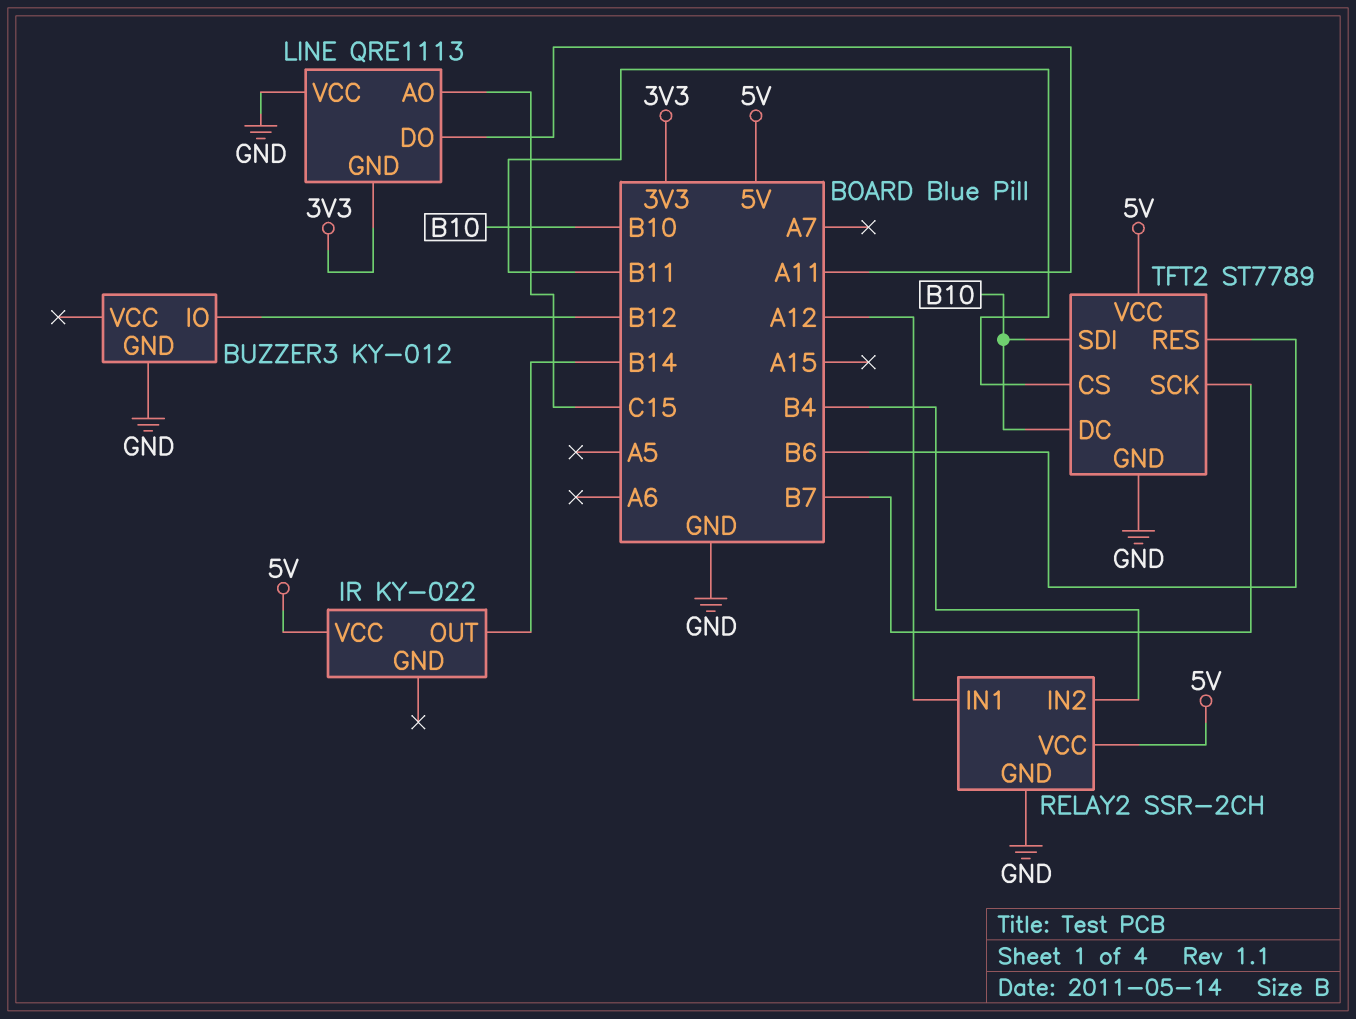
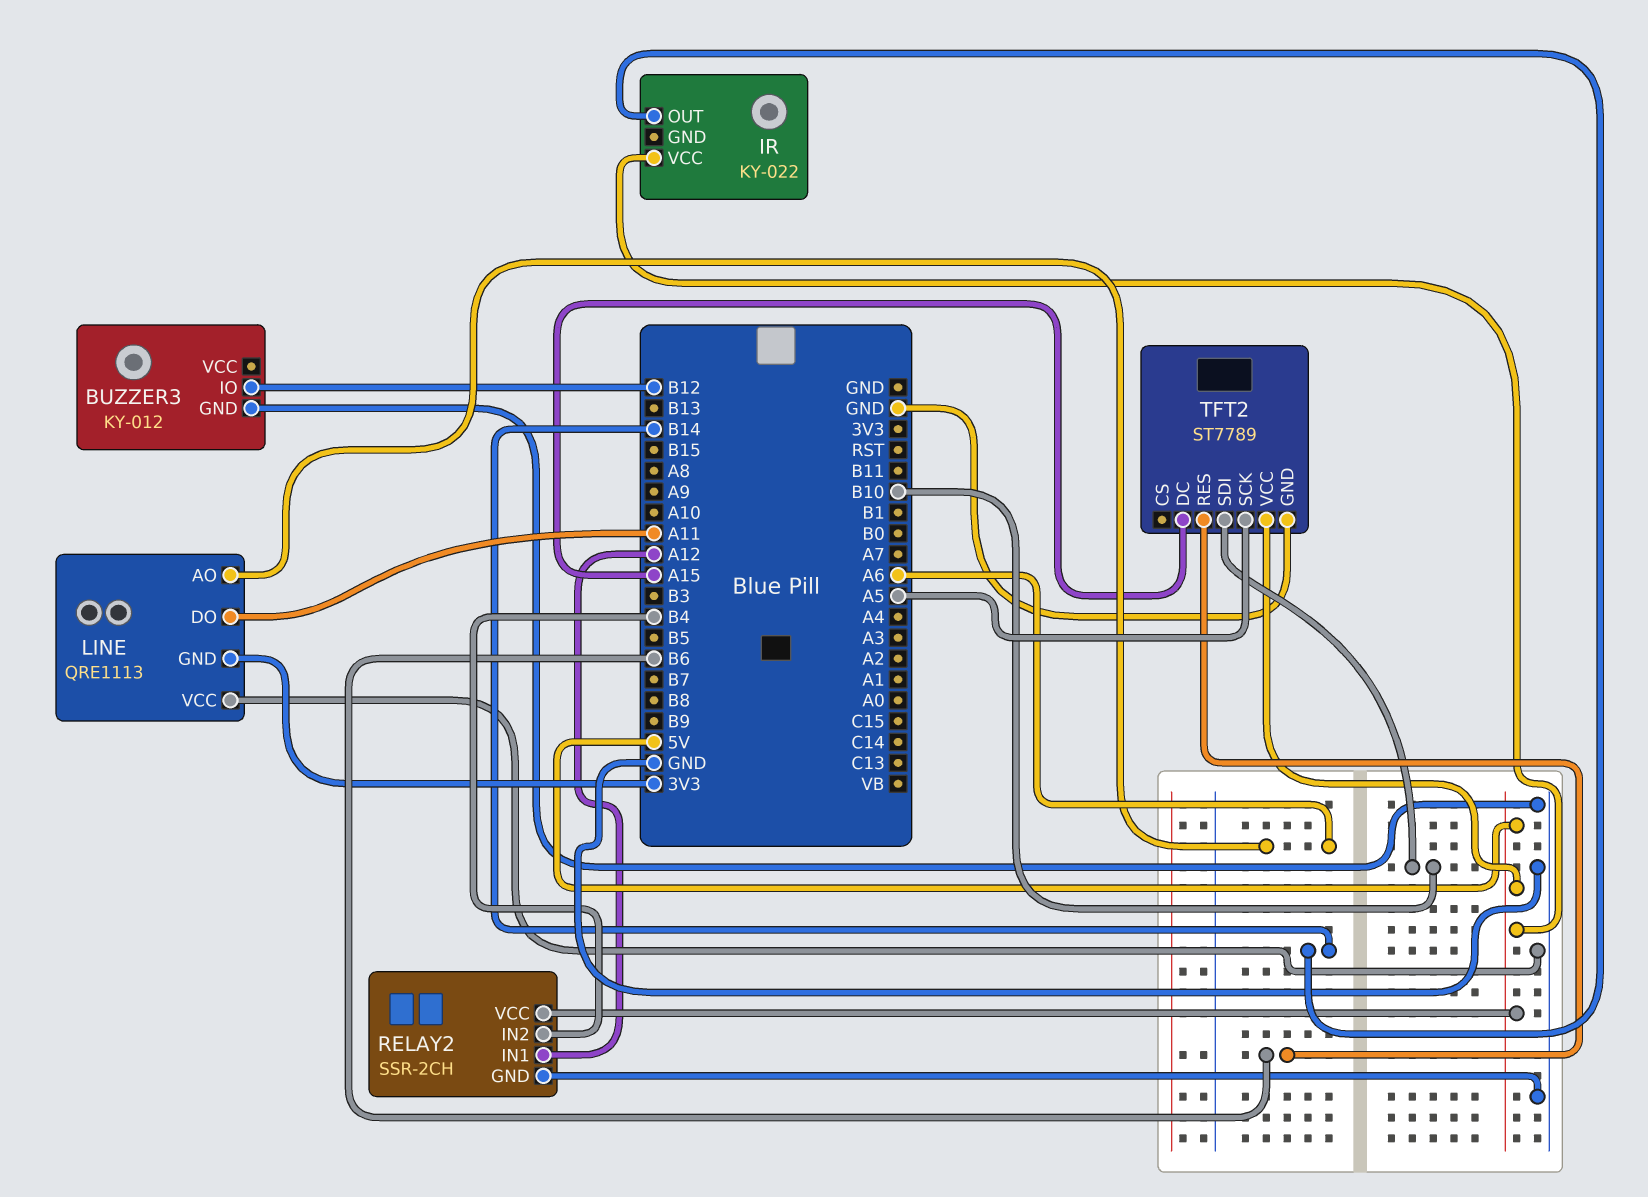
LINE pin AO: C15 -> A6
TFT2 pin CS: B11 -> none
TFT2 pin DC: B10 -> A15
TFT2 pin SCK: B7 -> A5

